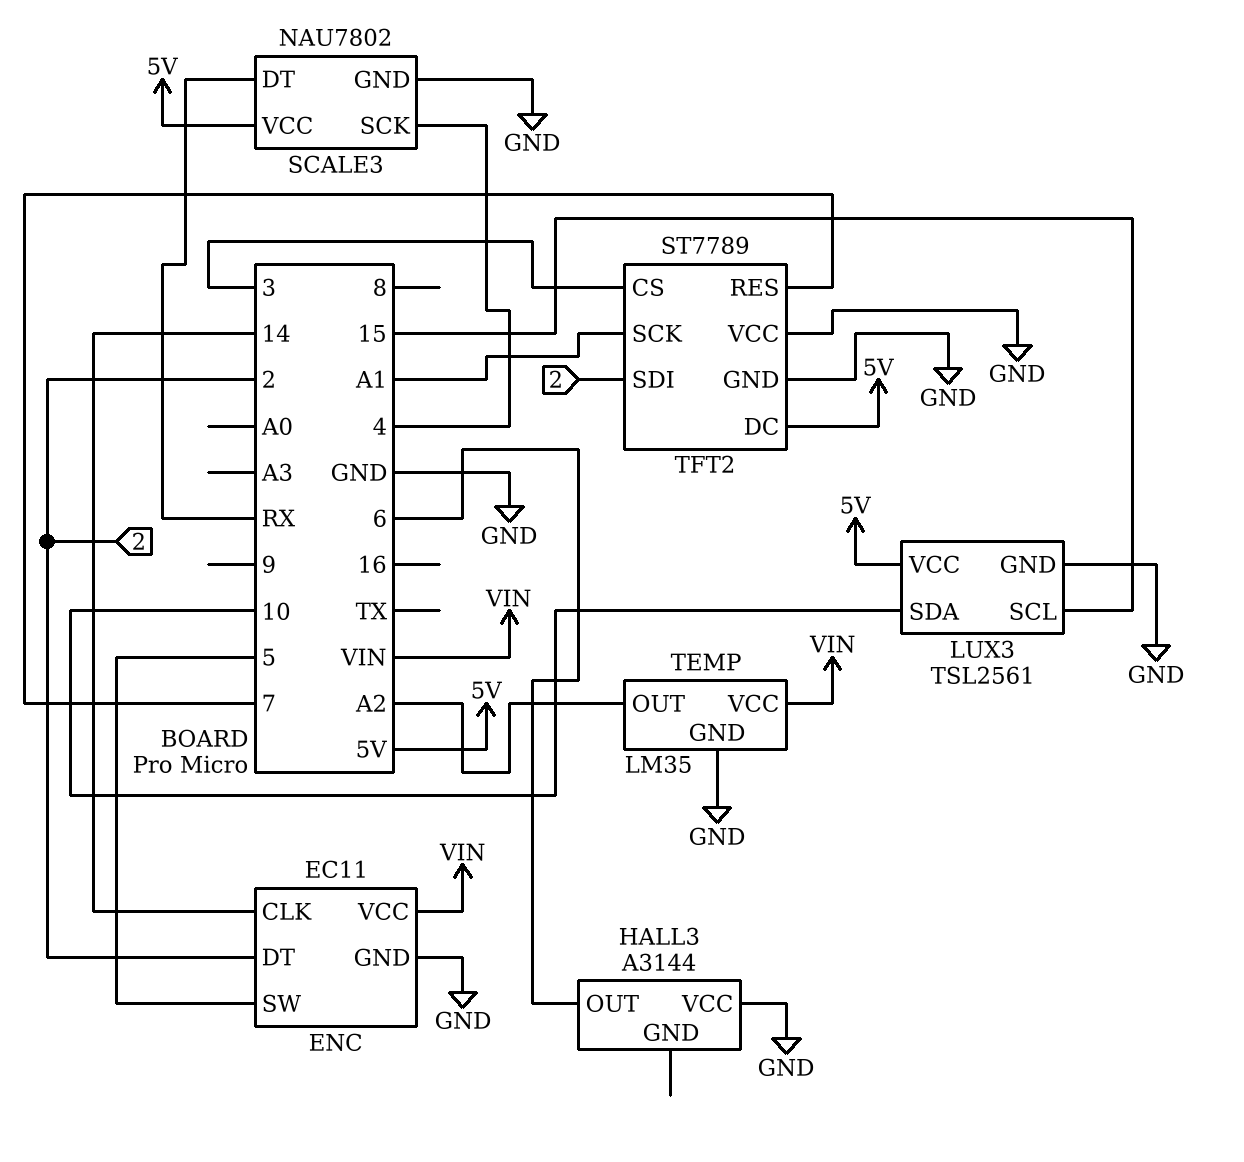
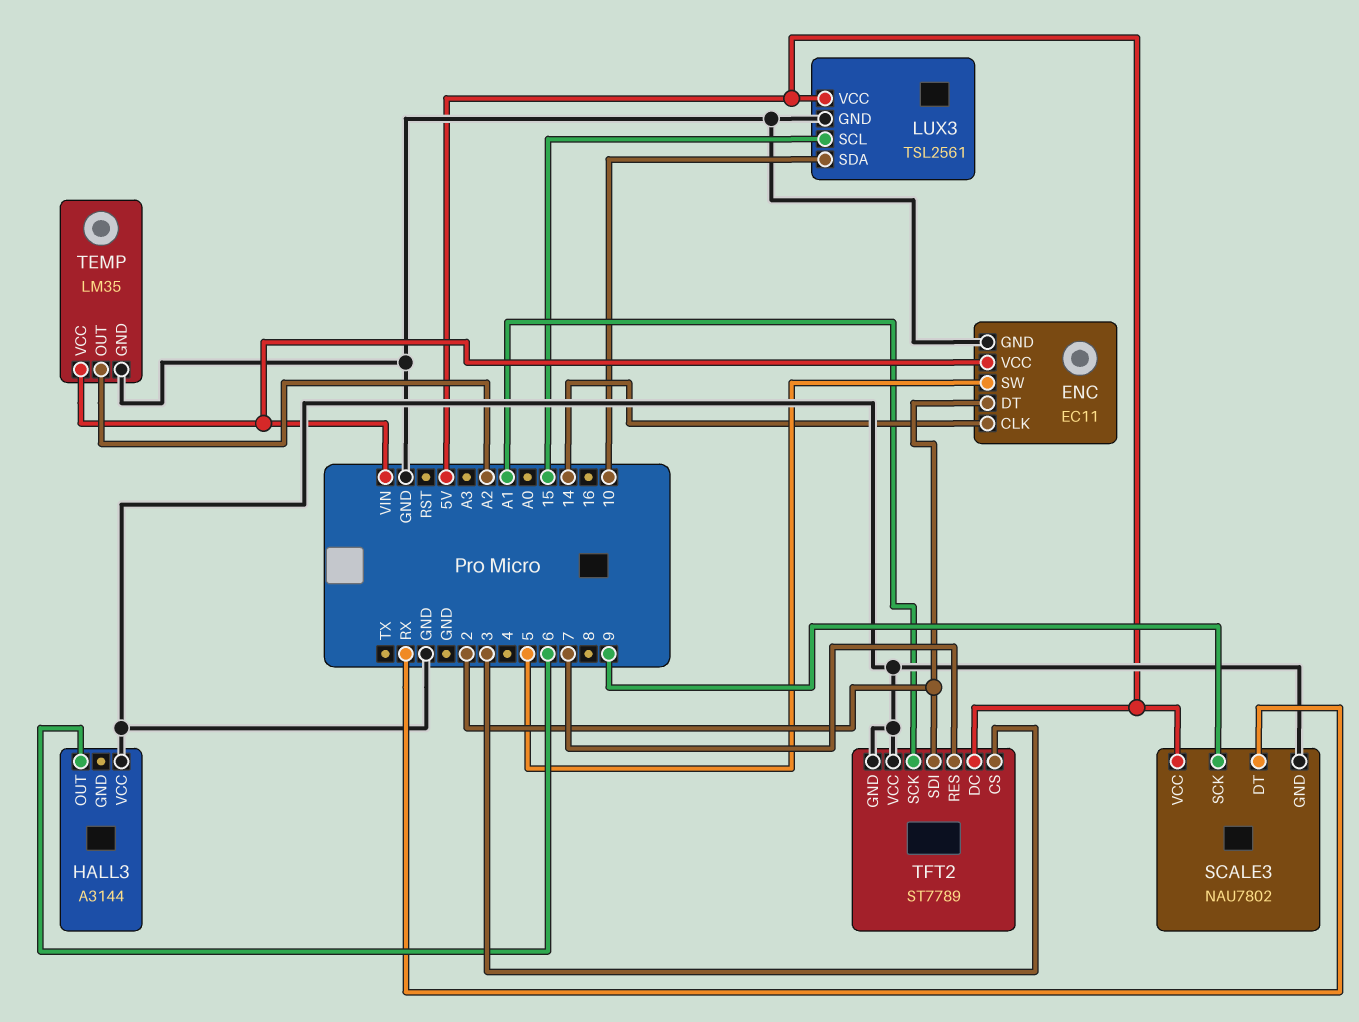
SCALE3 pin SCK: 4 -> 9

